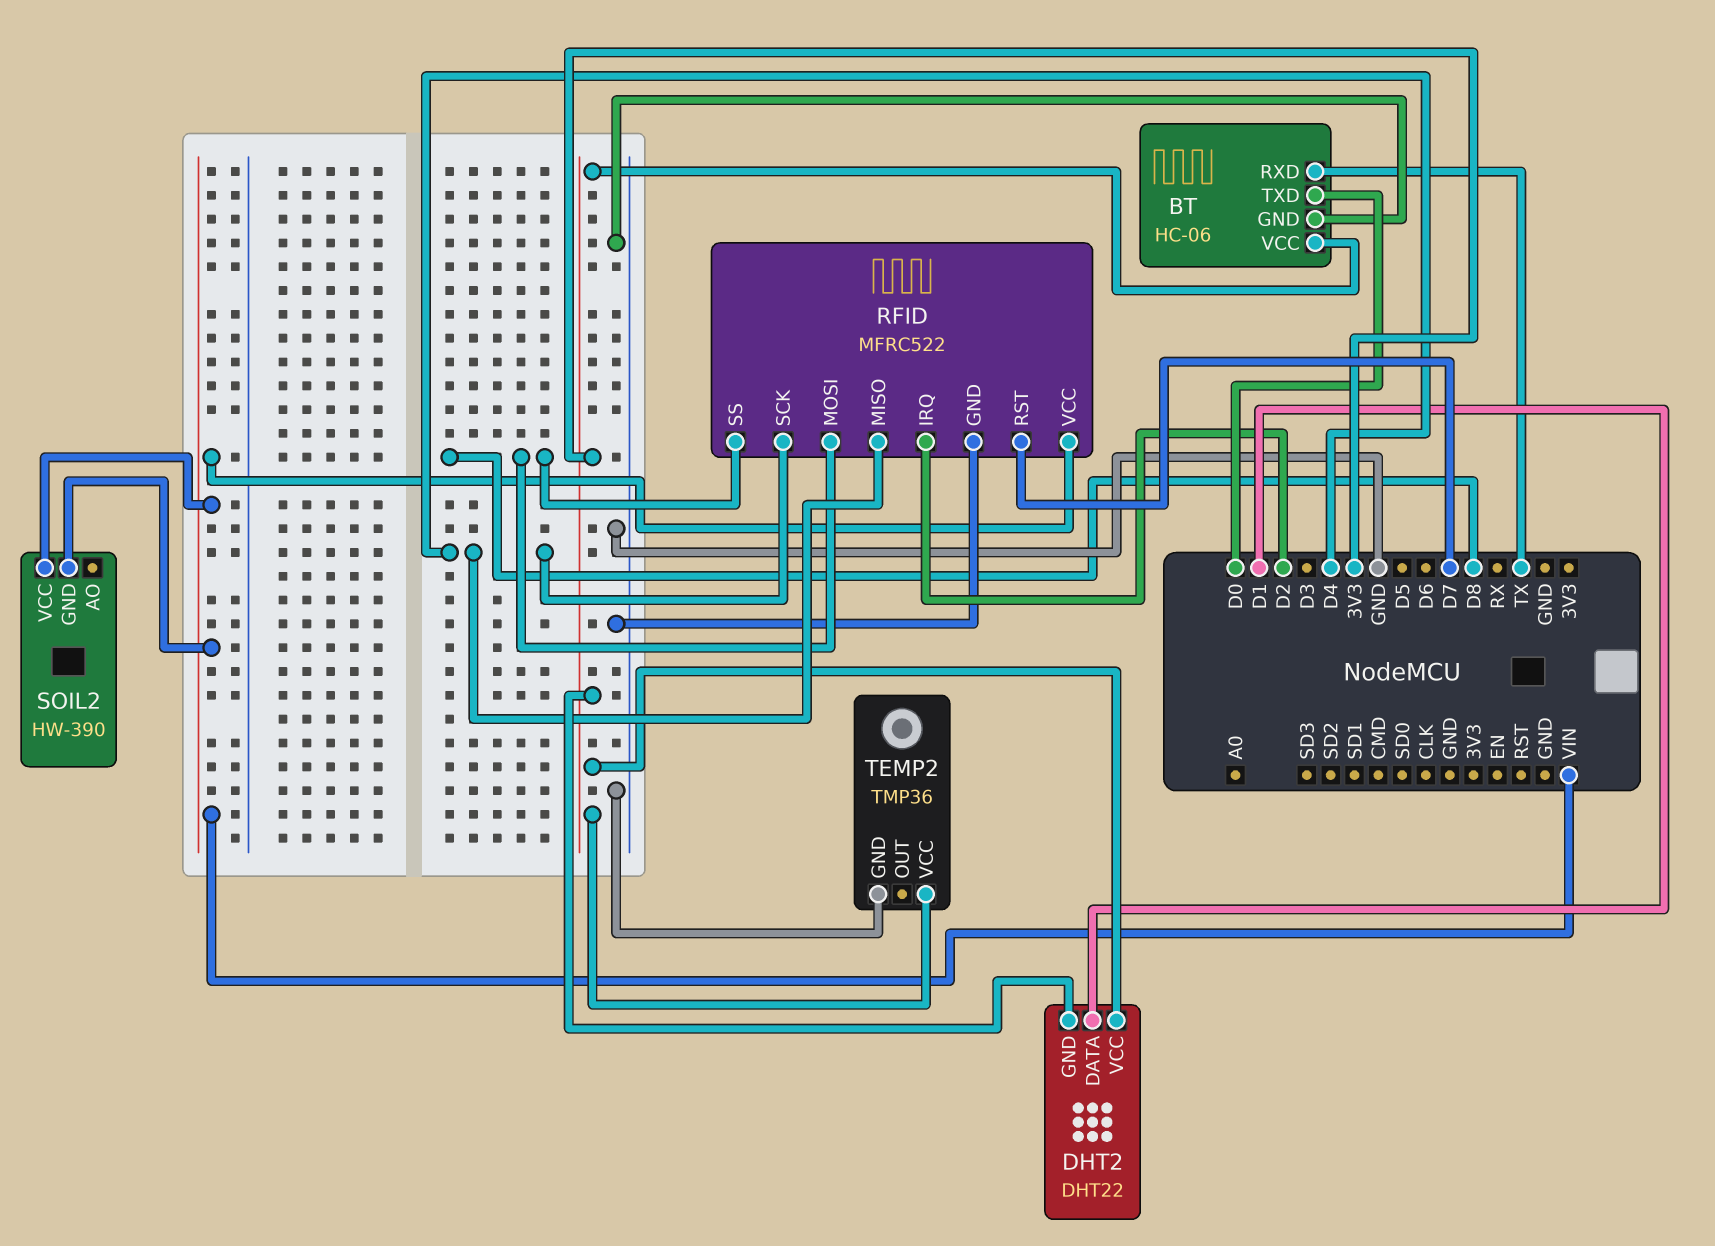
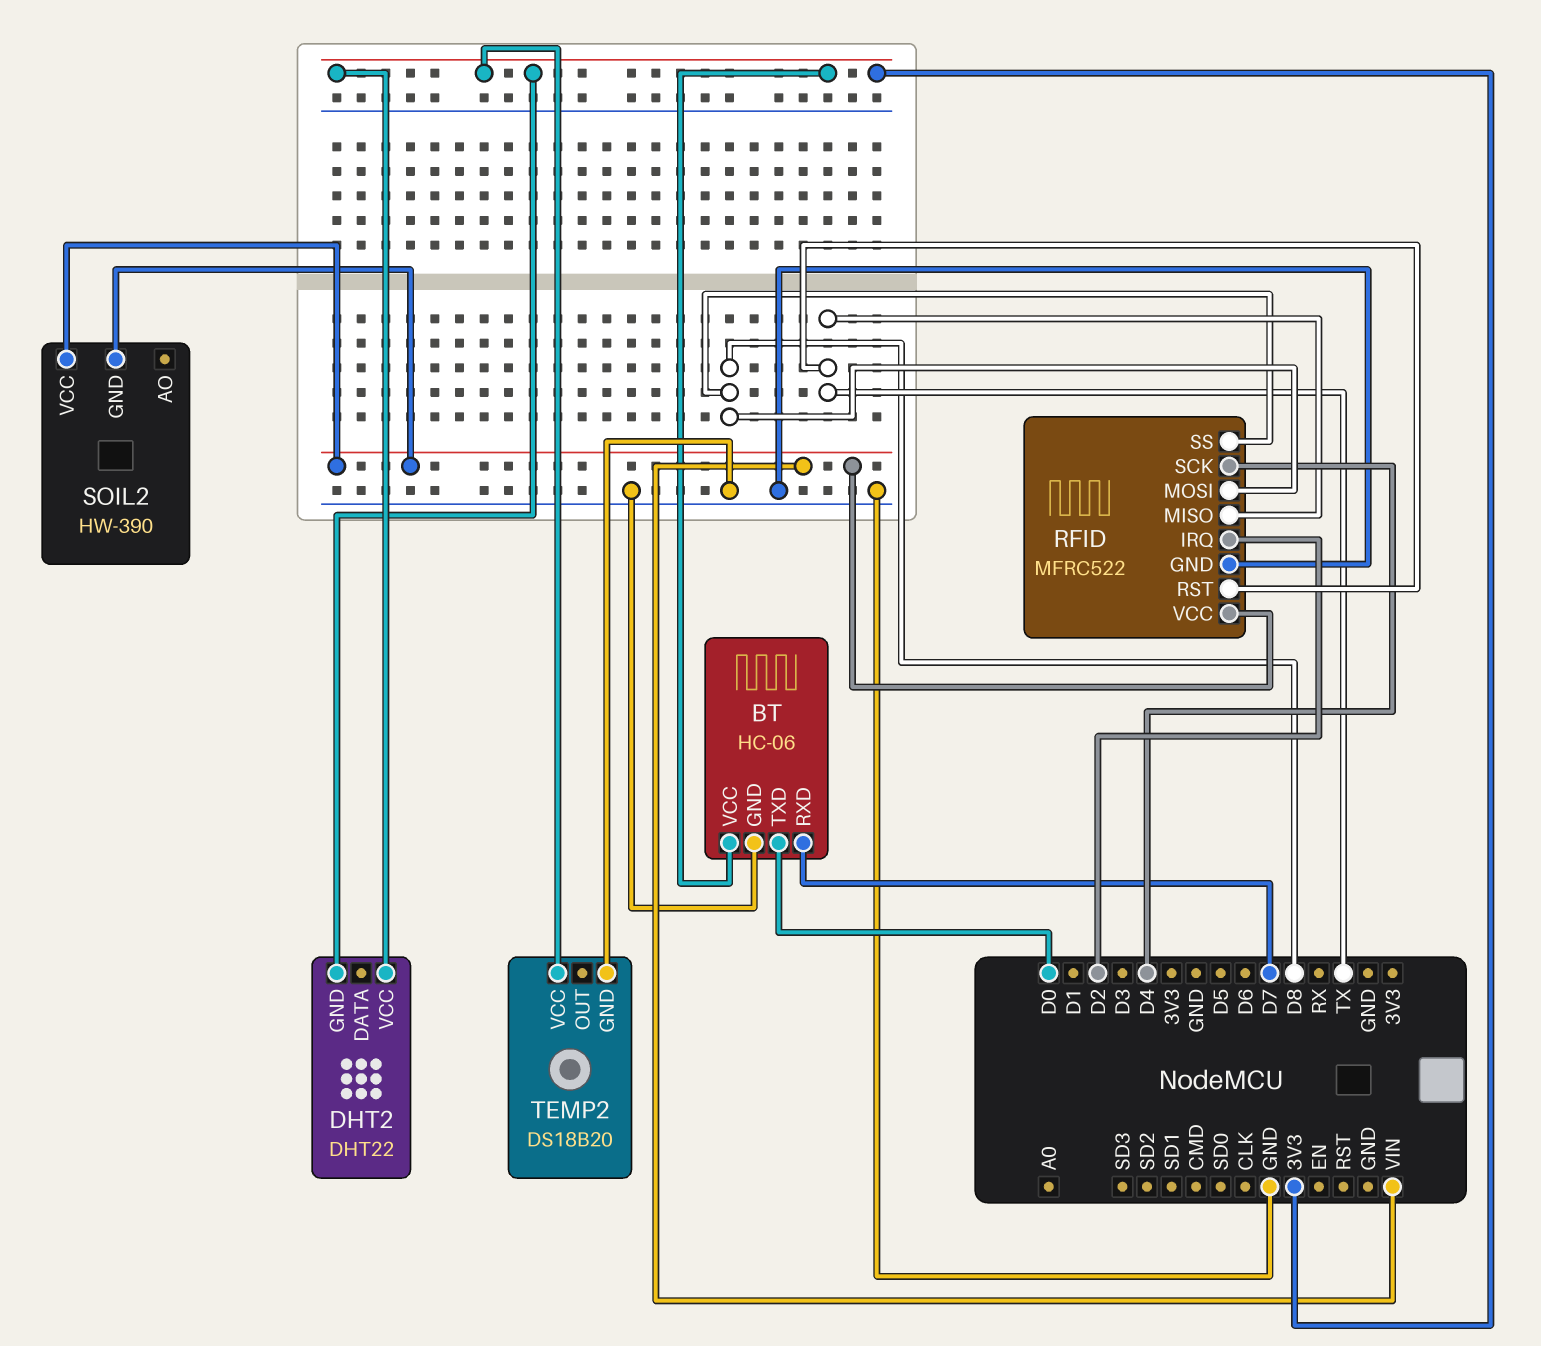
BT pin RXD: TX -> D7
DHT2 pin DATA: D1 -> none
RFID pin MISO: D4 -> TX
RFID pin RST: D7 -> TX
TEMP2: TMP36 -> DS18B20

